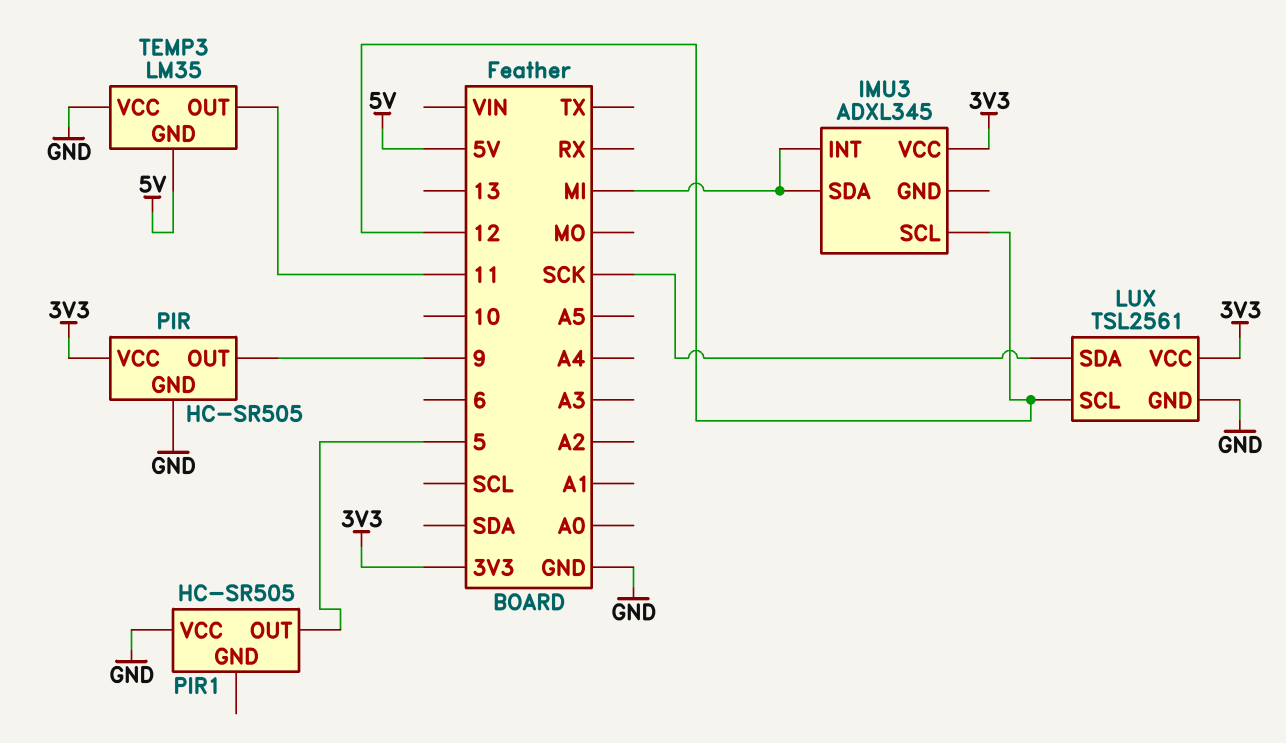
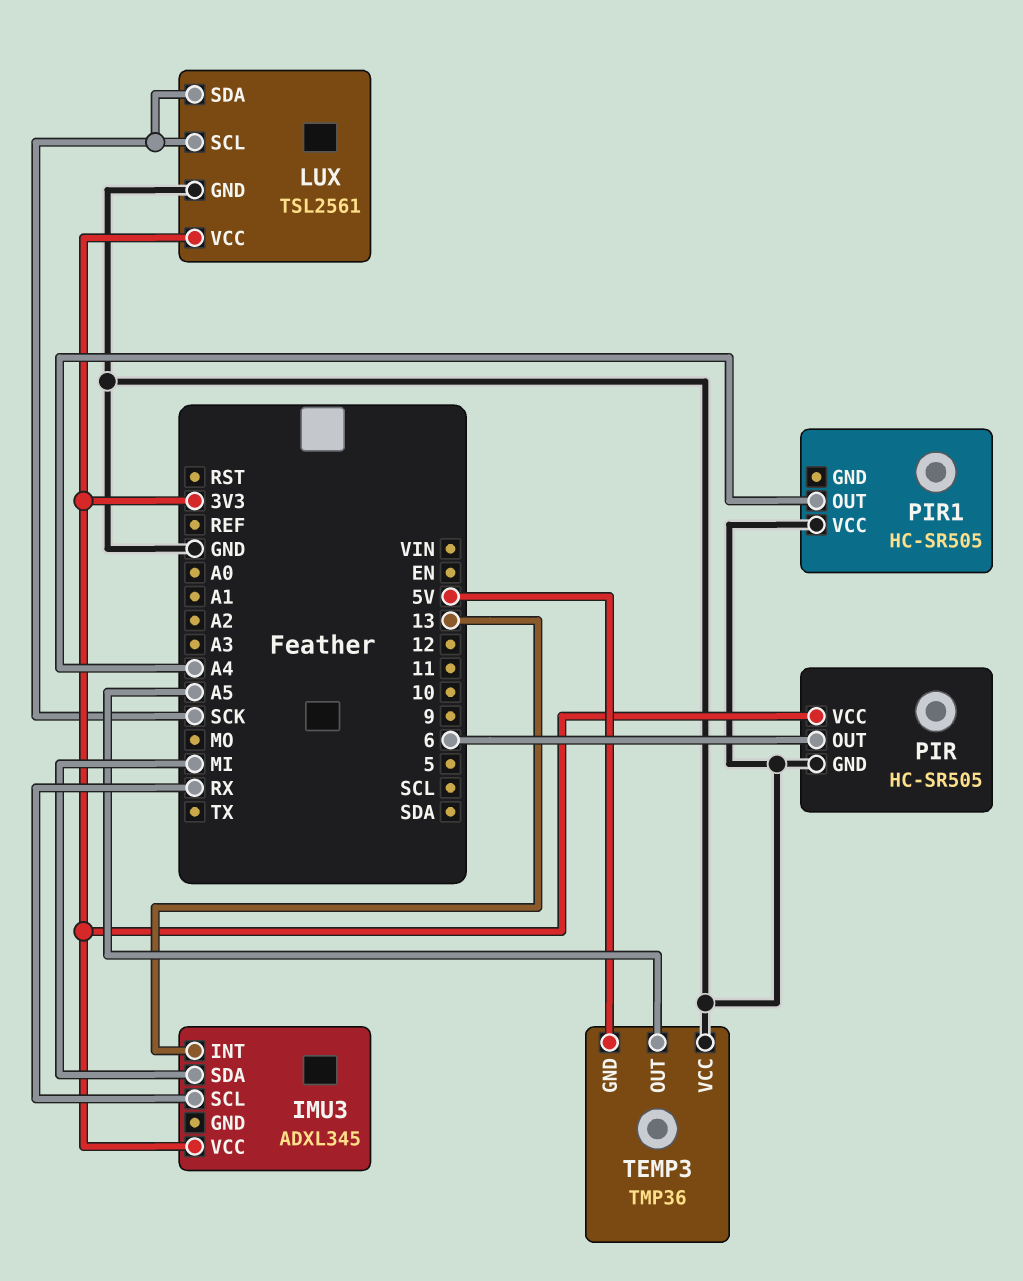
IMU3 pin INT: MI -> 13
IMU3 pin SCL: 12 -> RX
LUX pin SCL: 12 -> SCK
PIR pin OUT: 9 -> 6
PIR1 pin OUT: 5 -> A4
TEMP3: LM35 -> TMP36
TEMP3 pin OUT: 11 -> A5

